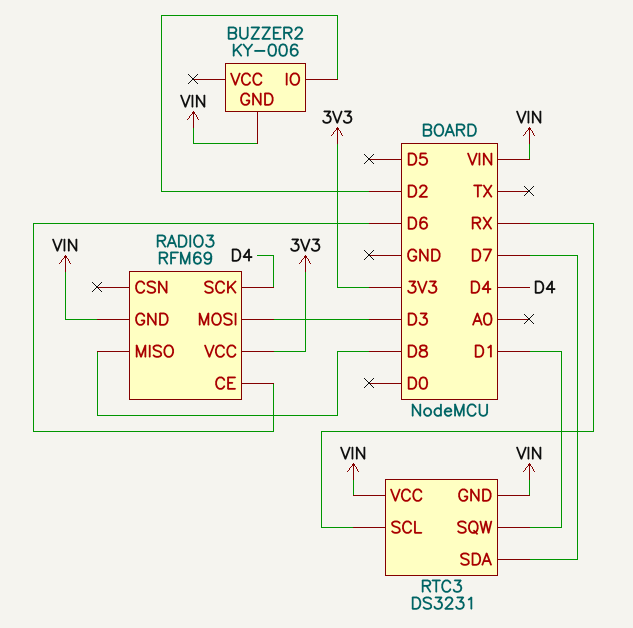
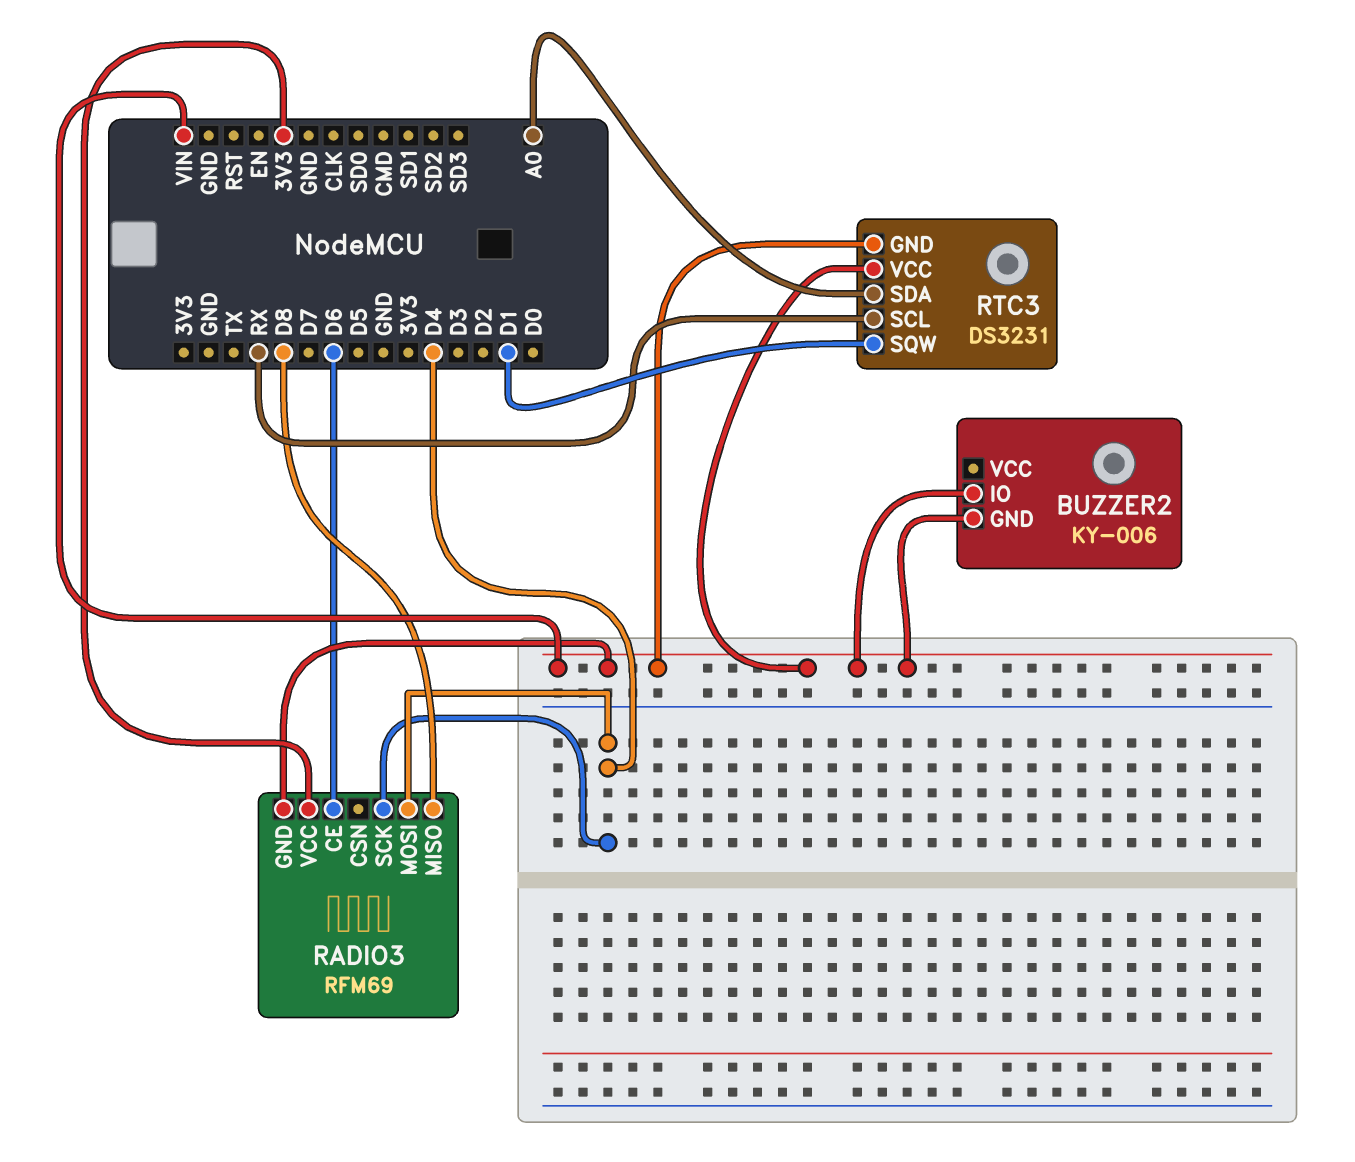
BUZZER2 pin IO: D2 -> VIN
RADIO3 pin MOSI: D3 -> D4
RTC3 pin SDA: D7 -> A0

